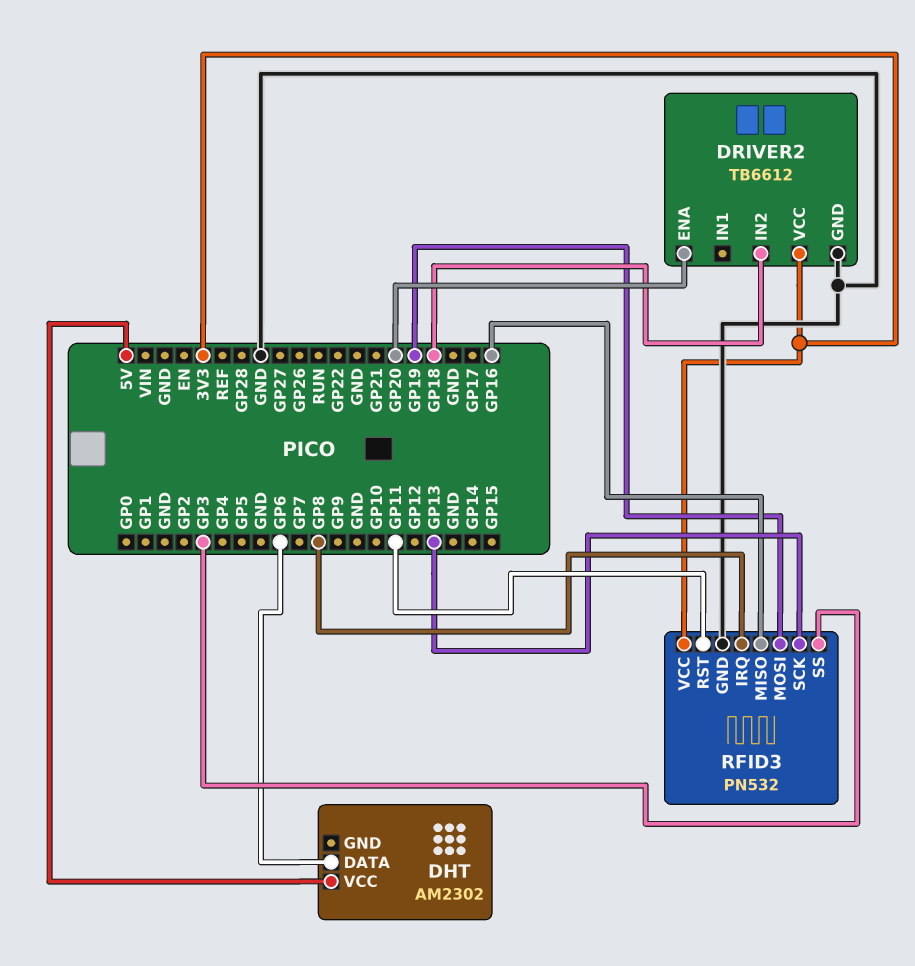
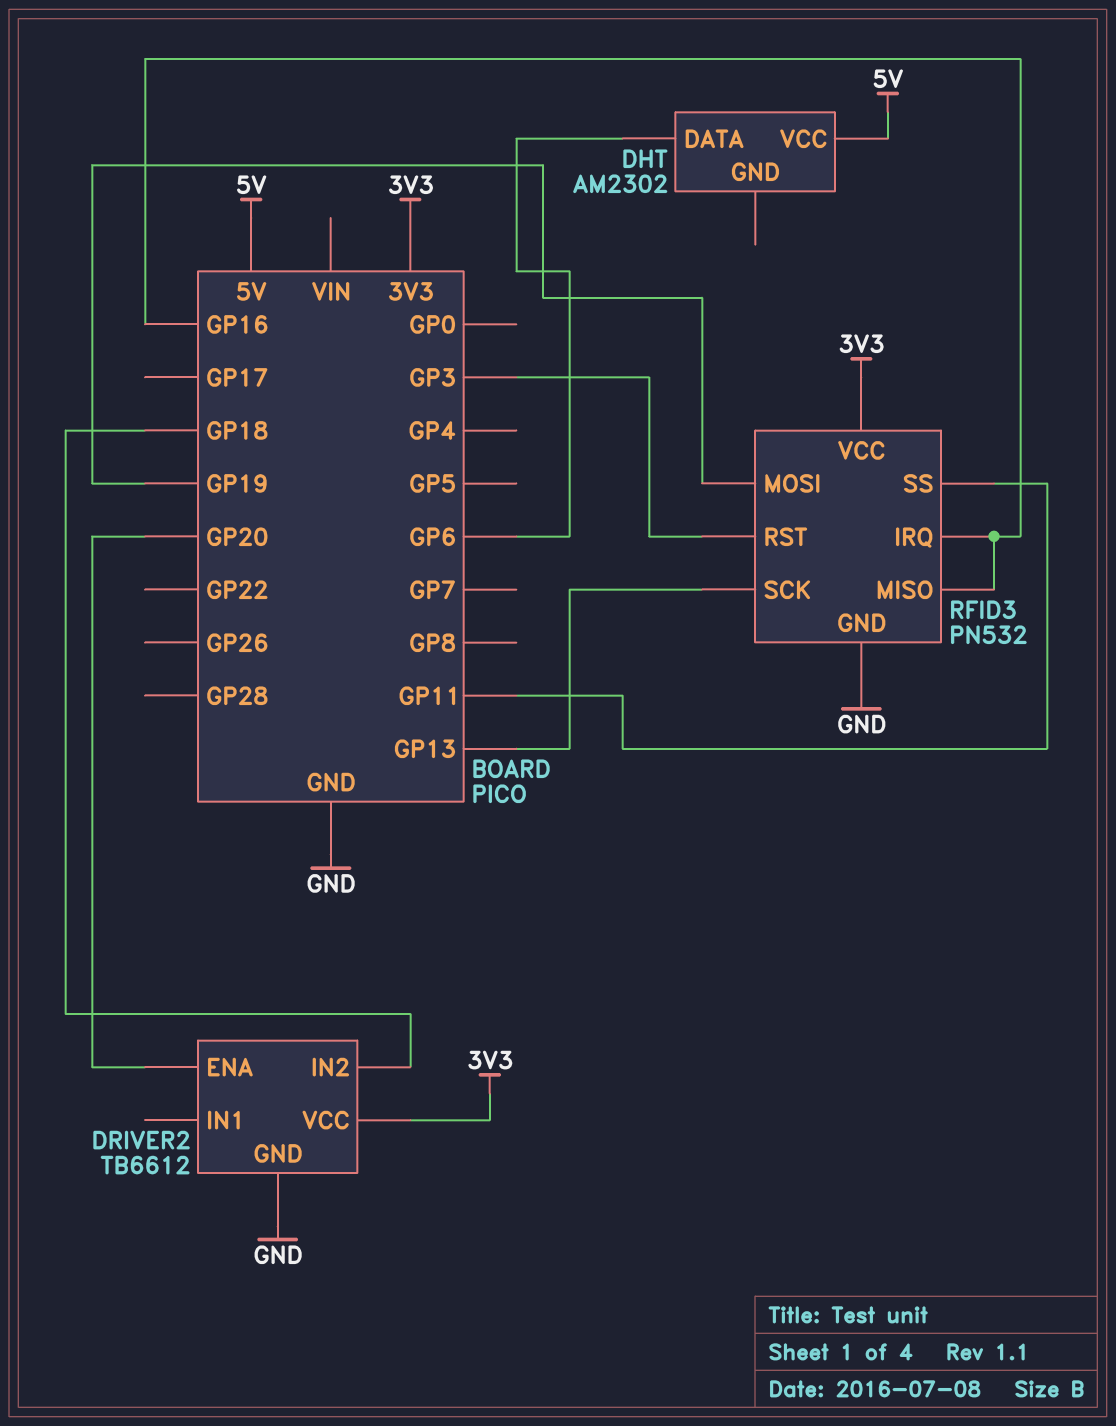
RFID3 pin IRQ: GP8 -> GP16
RFID3 pin RST: GP11 -> GP3
RFID3 pin SS: GP3 -> GP11

